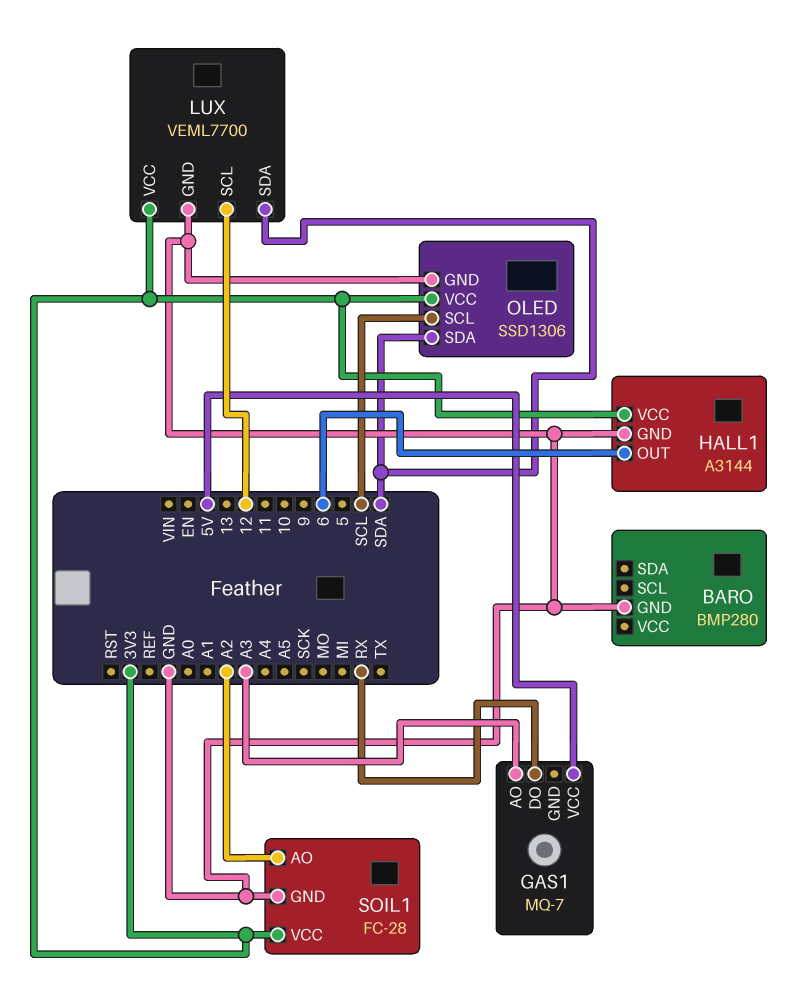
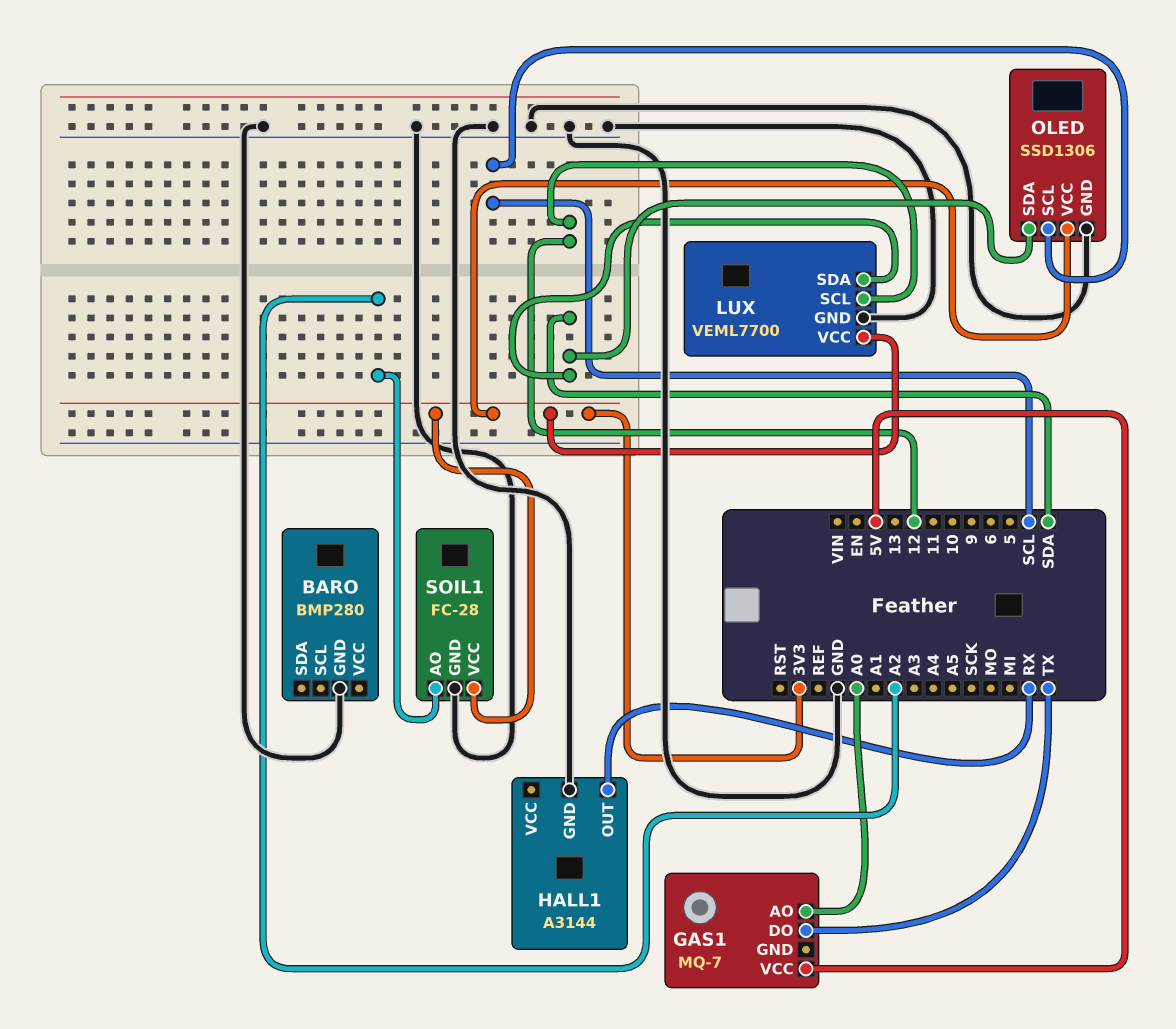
GAS1 pin AO: A3 -> A0
GAS1 pin DO: RX -> TX
HALL1 pin OUT: 6 -> RX
HALL1 pin VCC: 3V3 -> none

